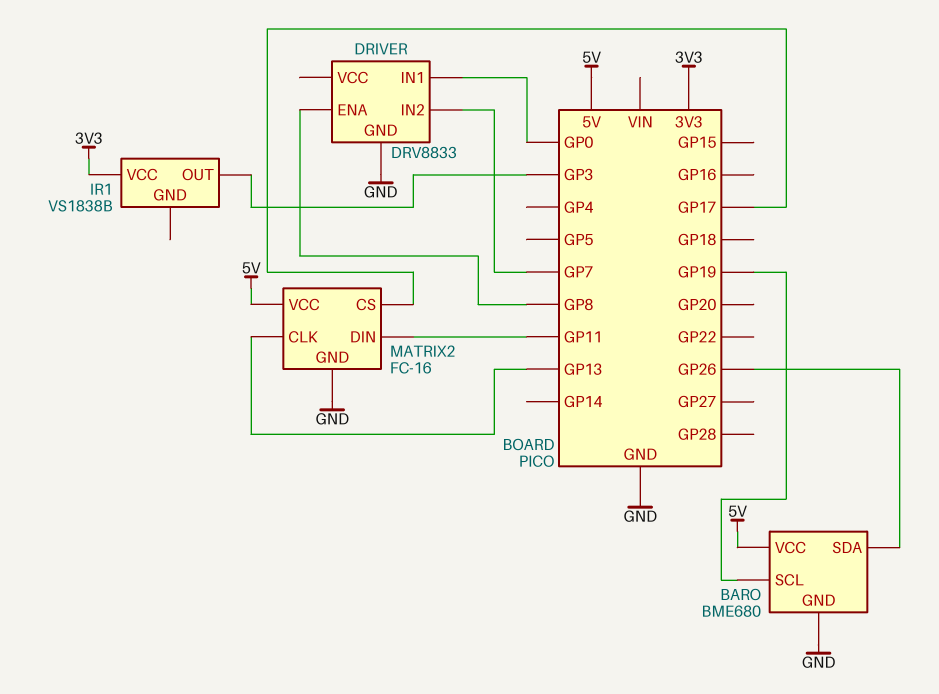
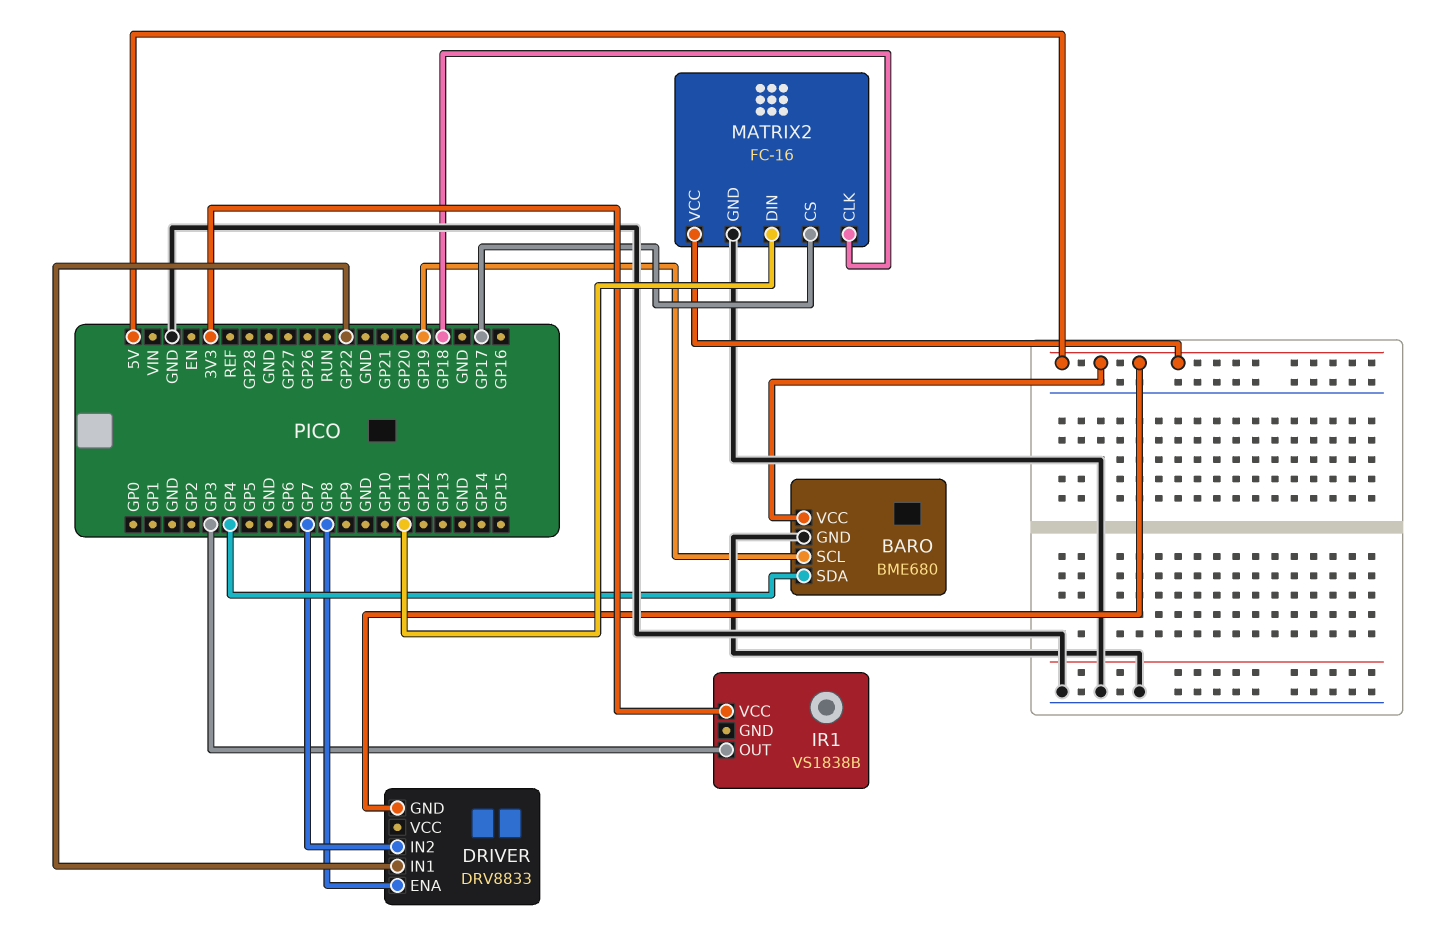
BARO pin SDA: GP26 -> GP4
DRIVER pin GND: GND -> 5V
DRIVER pin IN1: GP0 -> GP22
MATRIX2 pin CLK: GP13 -> GP18

